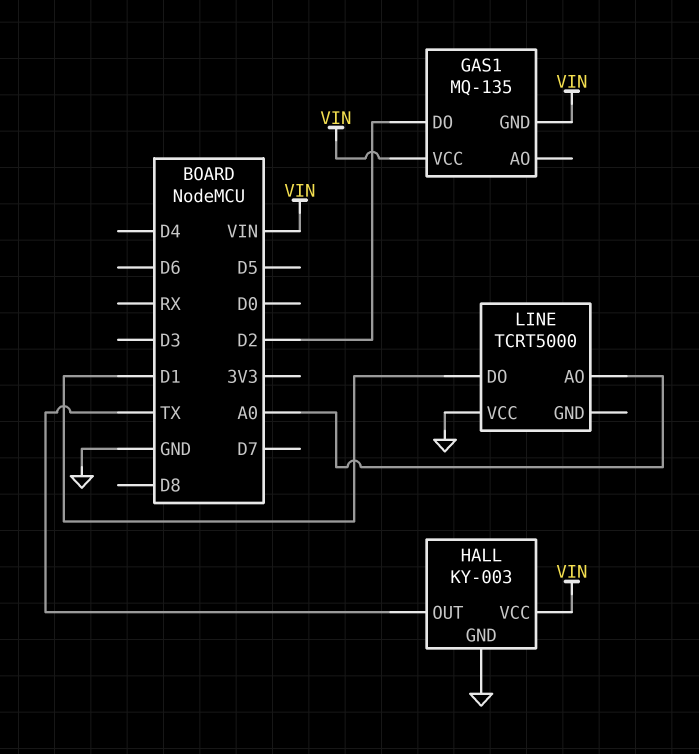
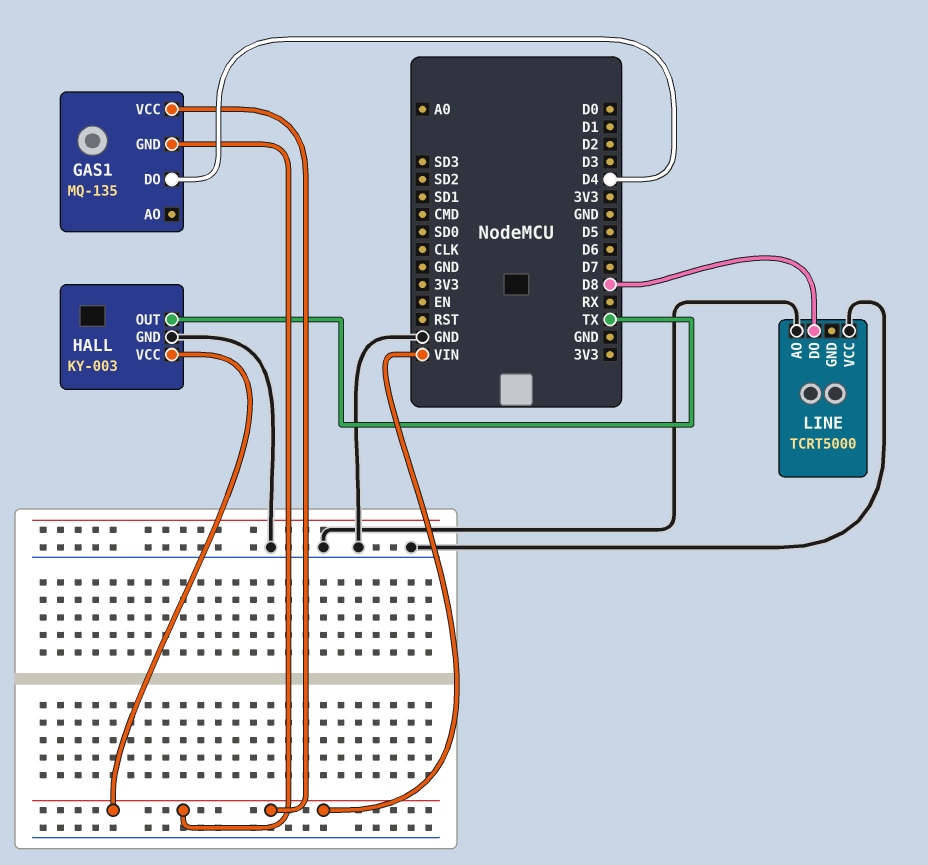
GAS1 pin DO: D2 -> D4
LINE pin AO: A0 -> GND
LINE pin DO: D1 -> D8

